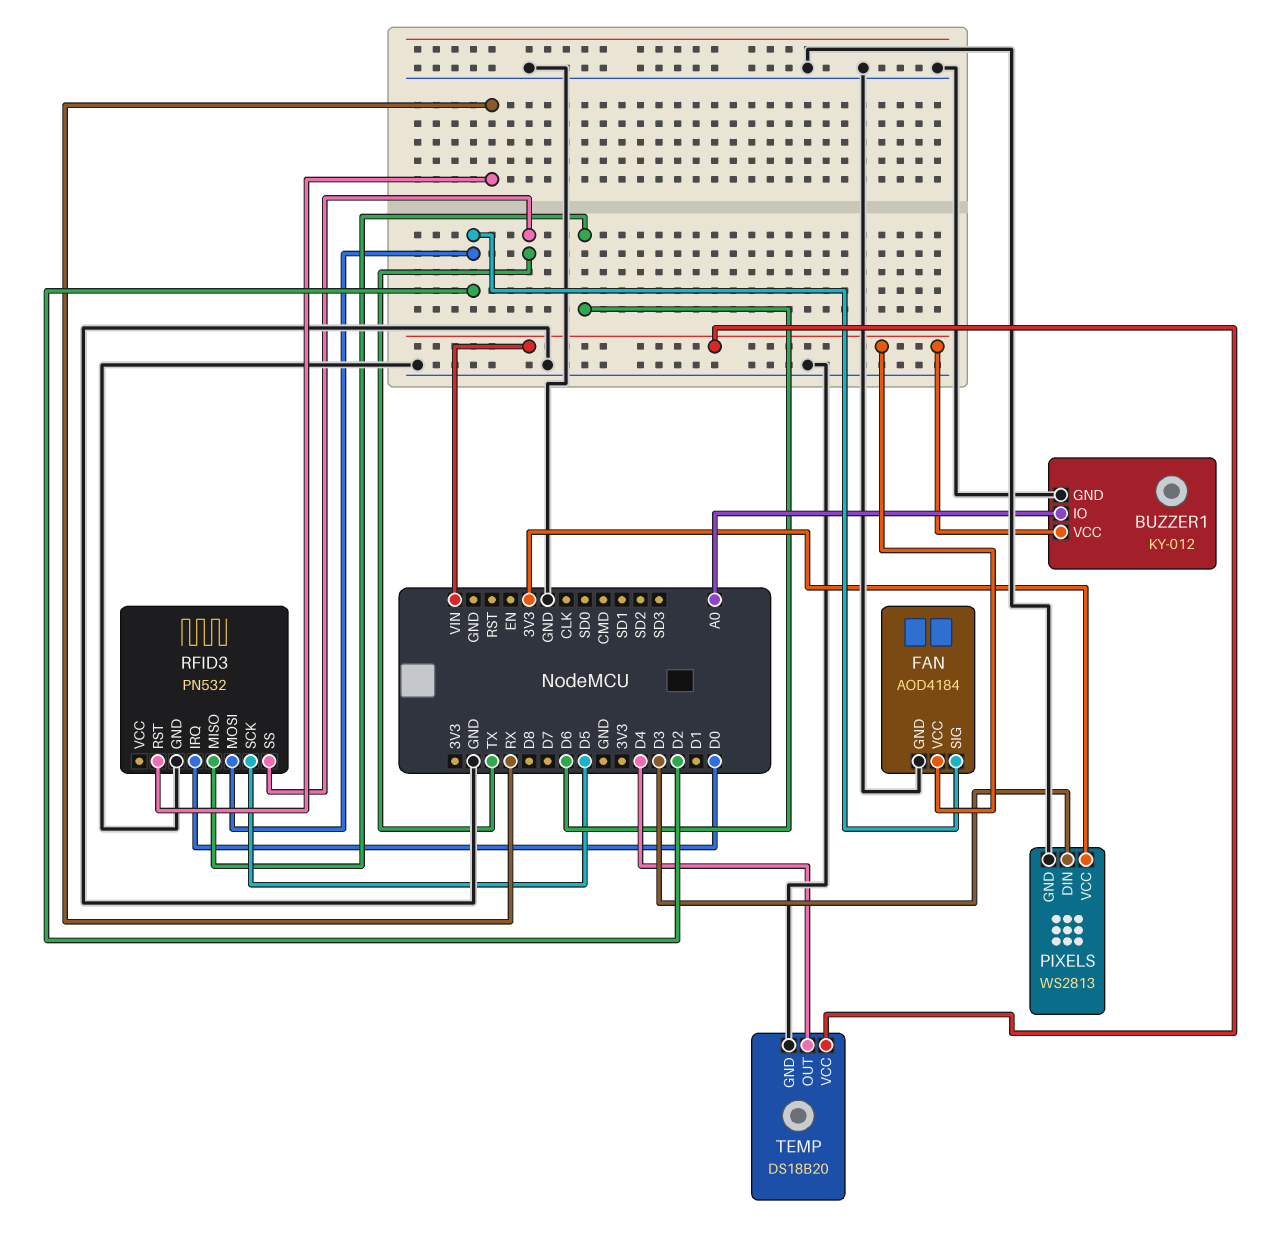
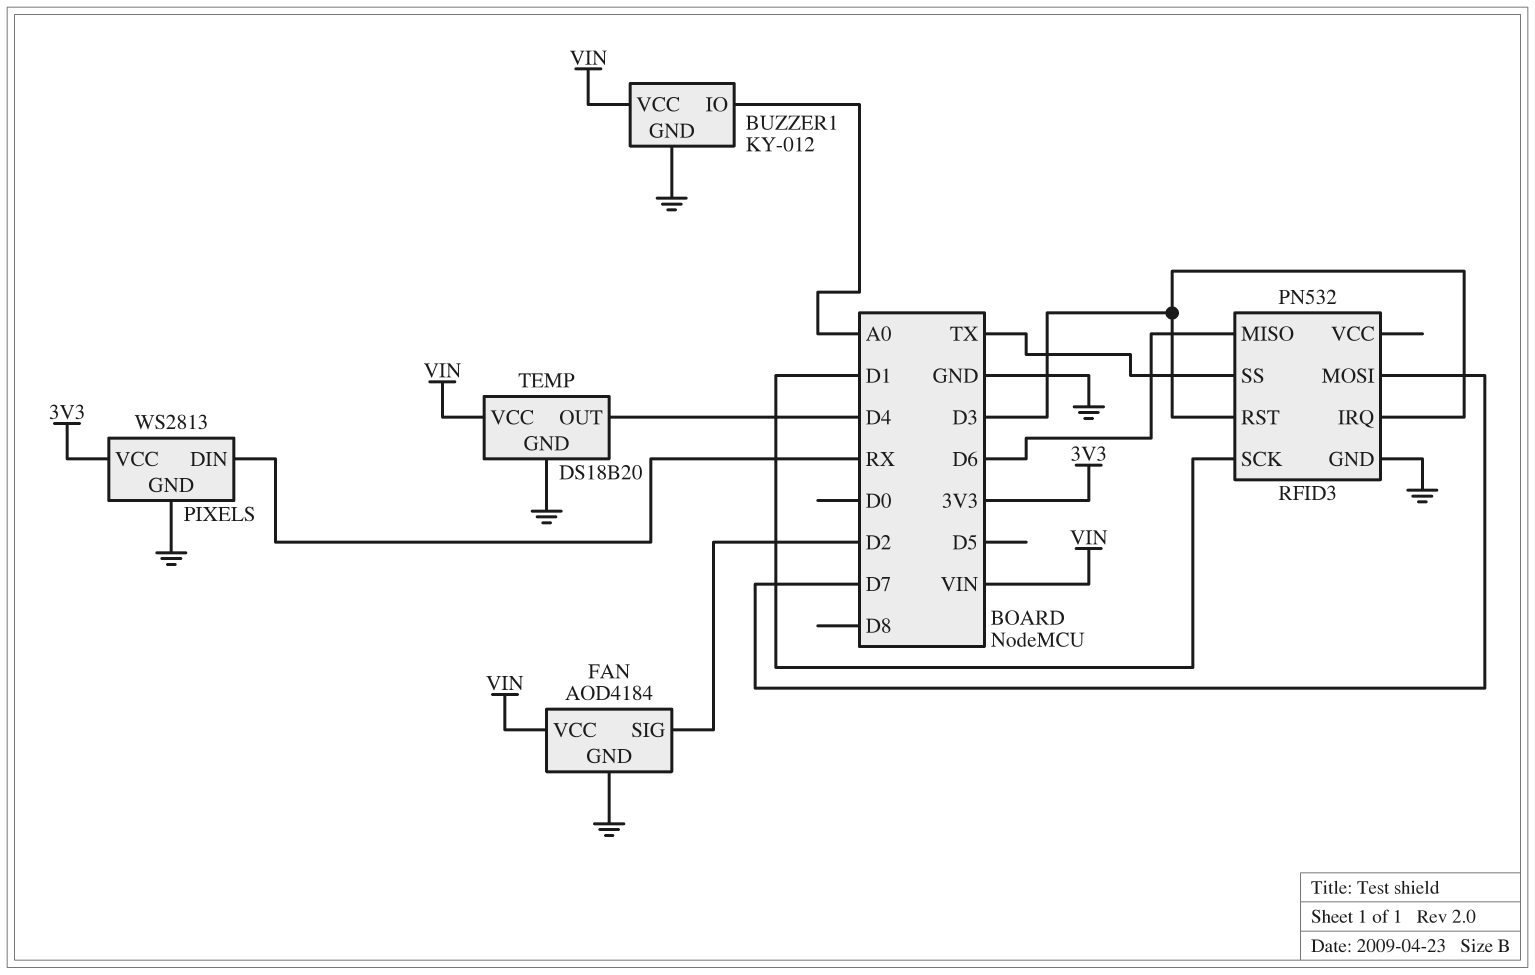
PIXELS pin DIN: D3 -> RX
RFID3 pin IRQ: D0 -> D3
RFID3 pin MOSI: D2 -> D7
RFID3 pin RST: RX -> D3
RFID3 pin SCK: D5 -> D1

